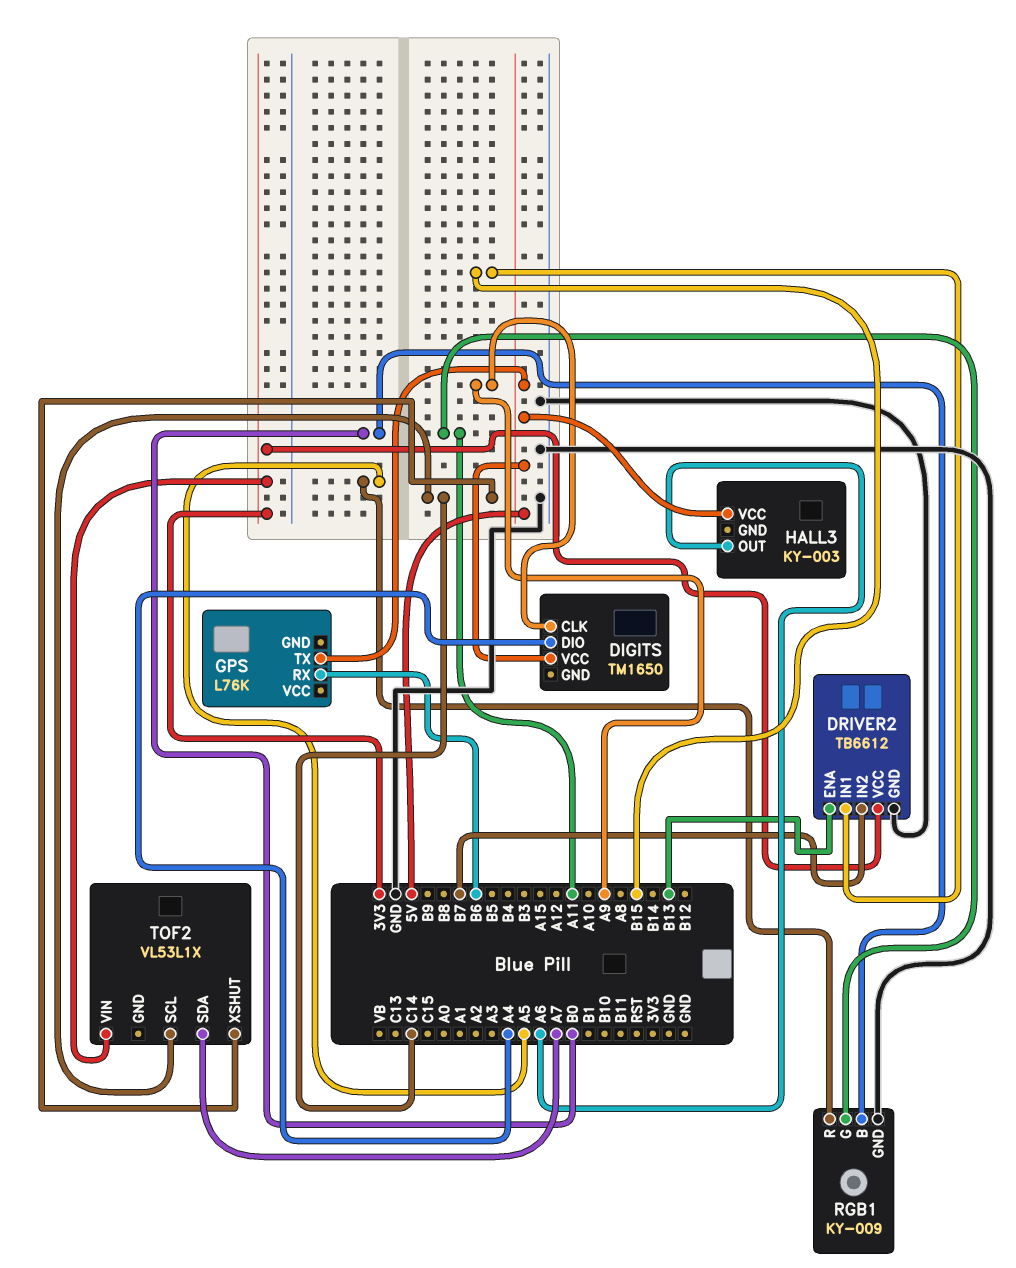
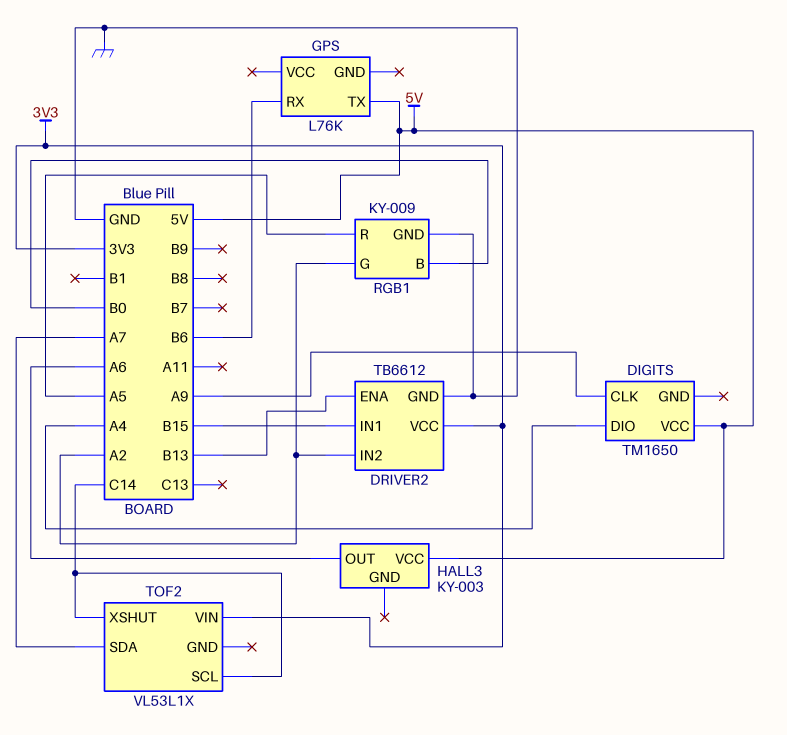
DRIVER2 pin IN2: B7 -> A2
RGB1 pin G: A11 -> A2

